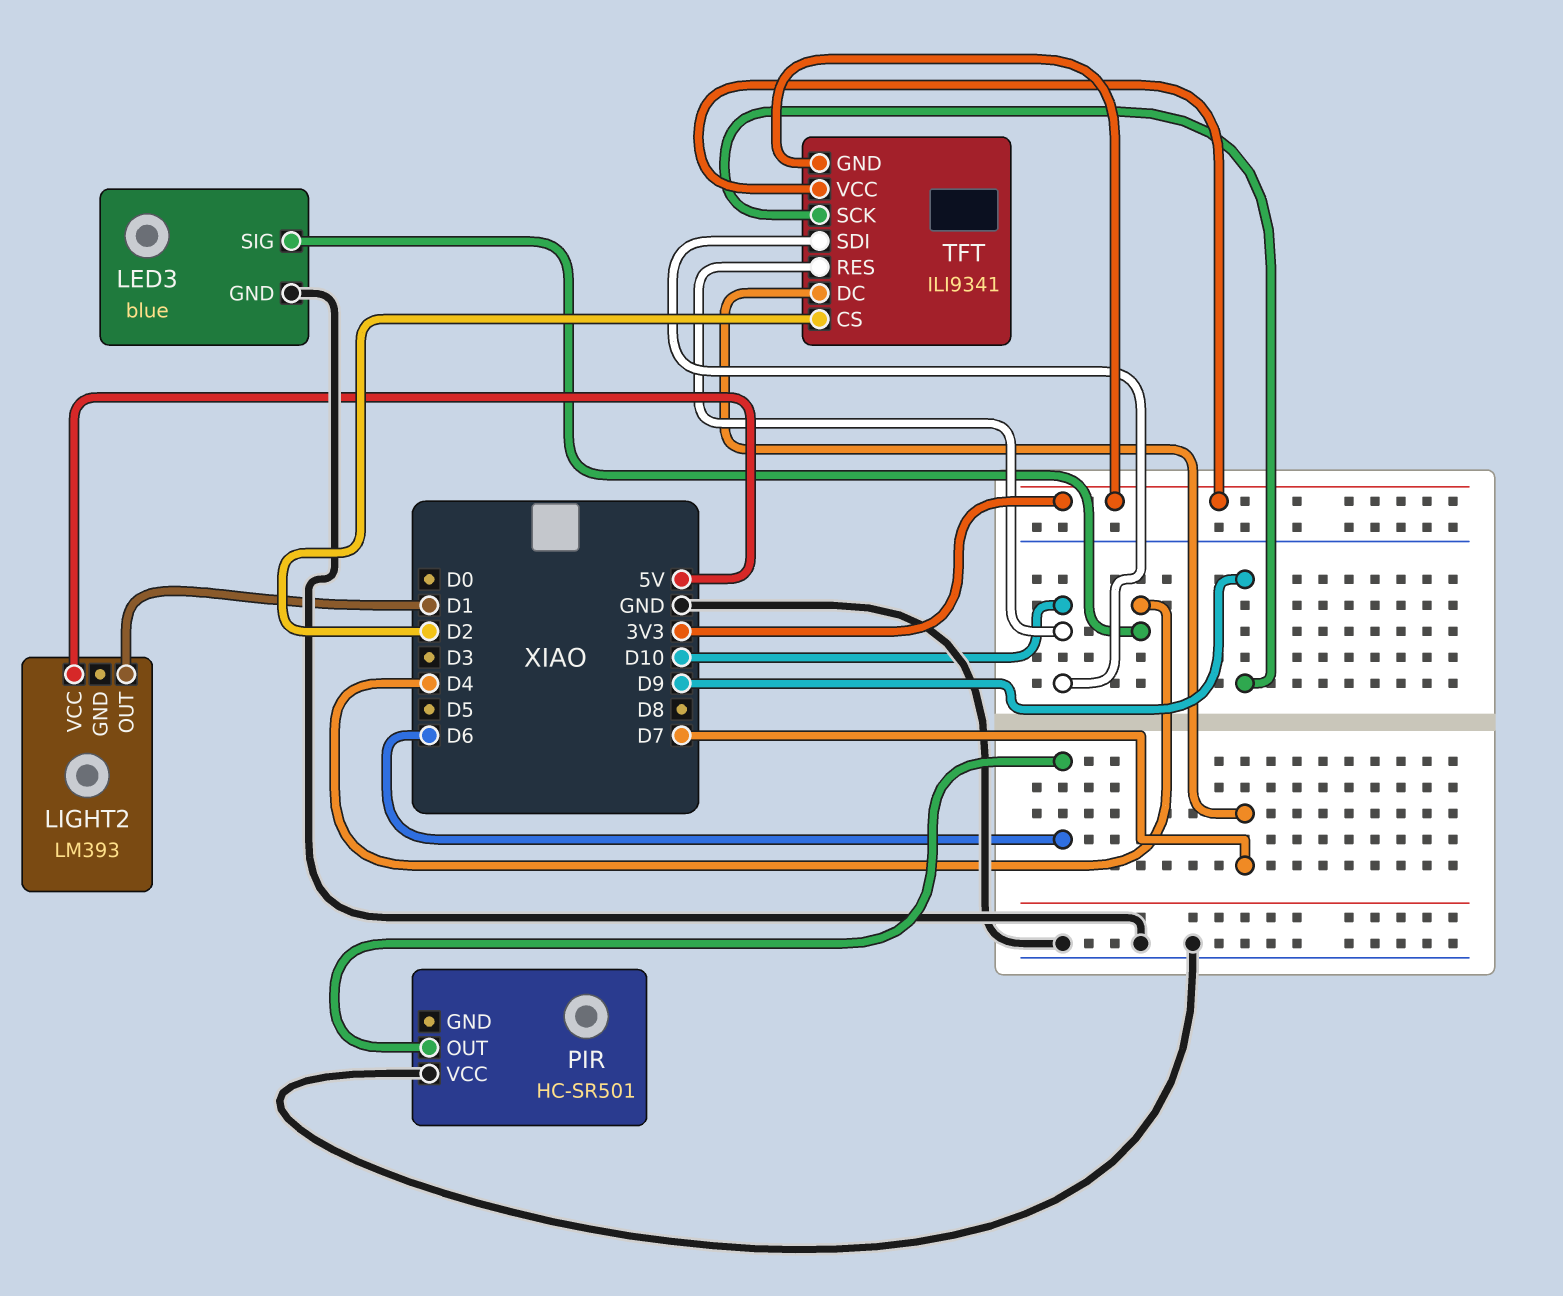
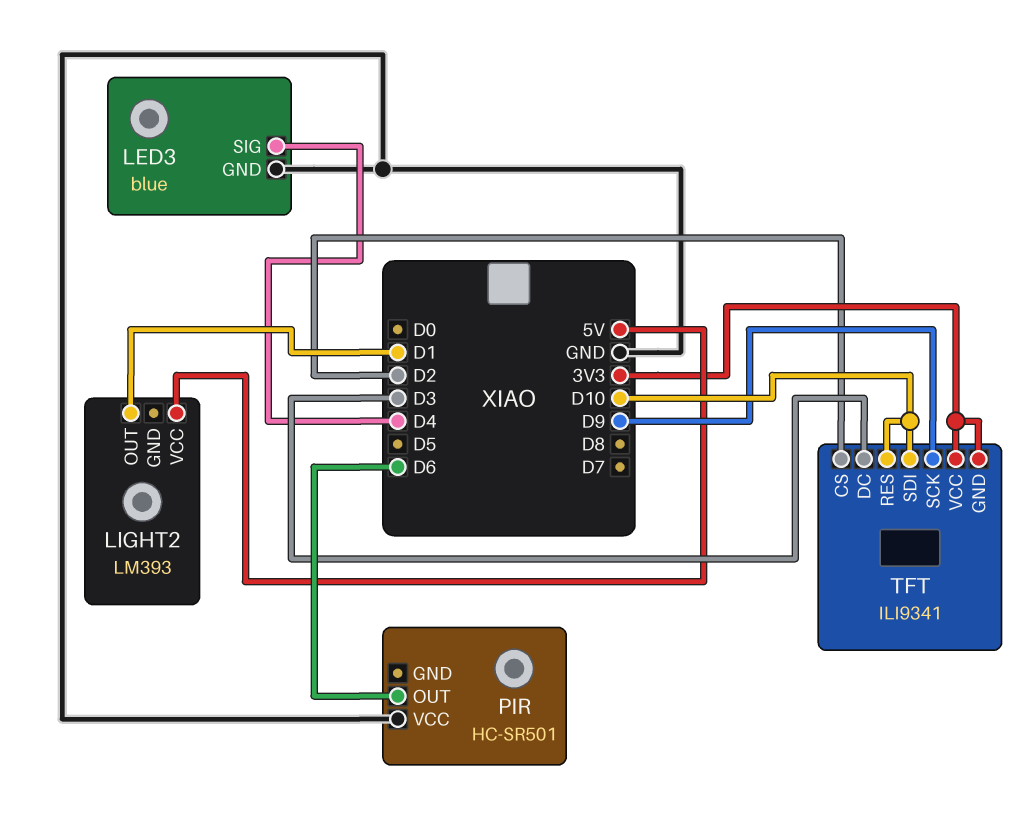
TFT pin DC: D7 -> D3

